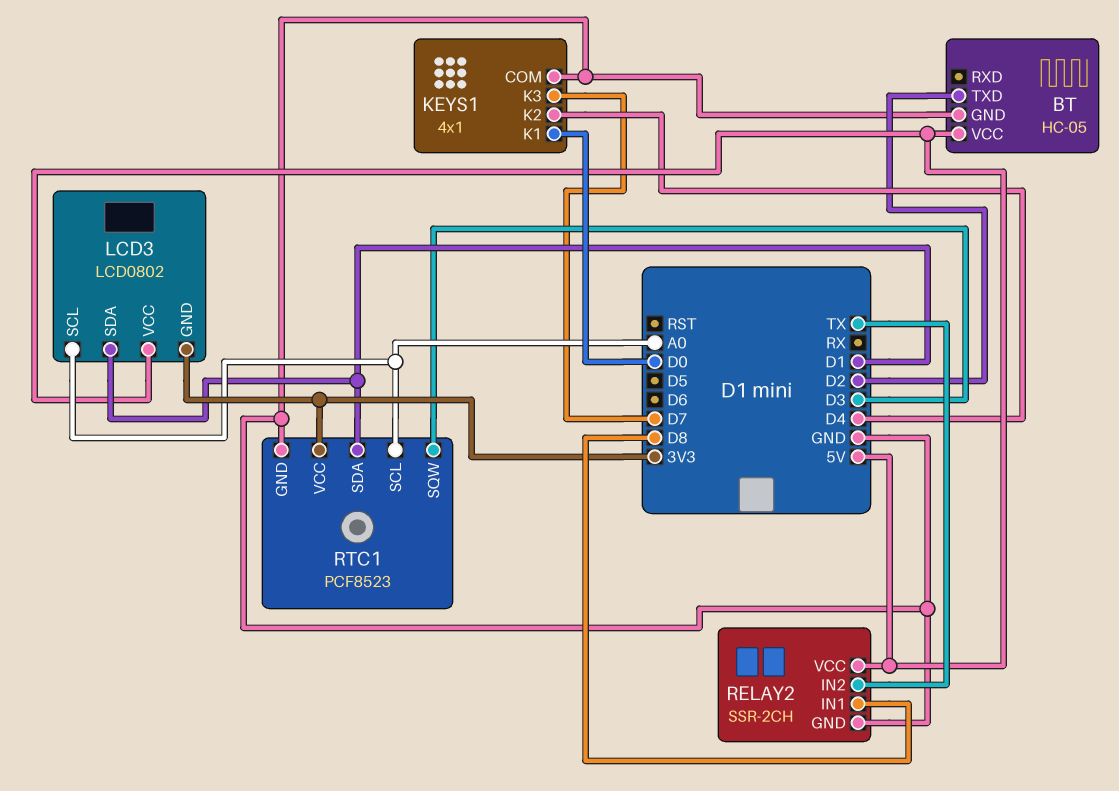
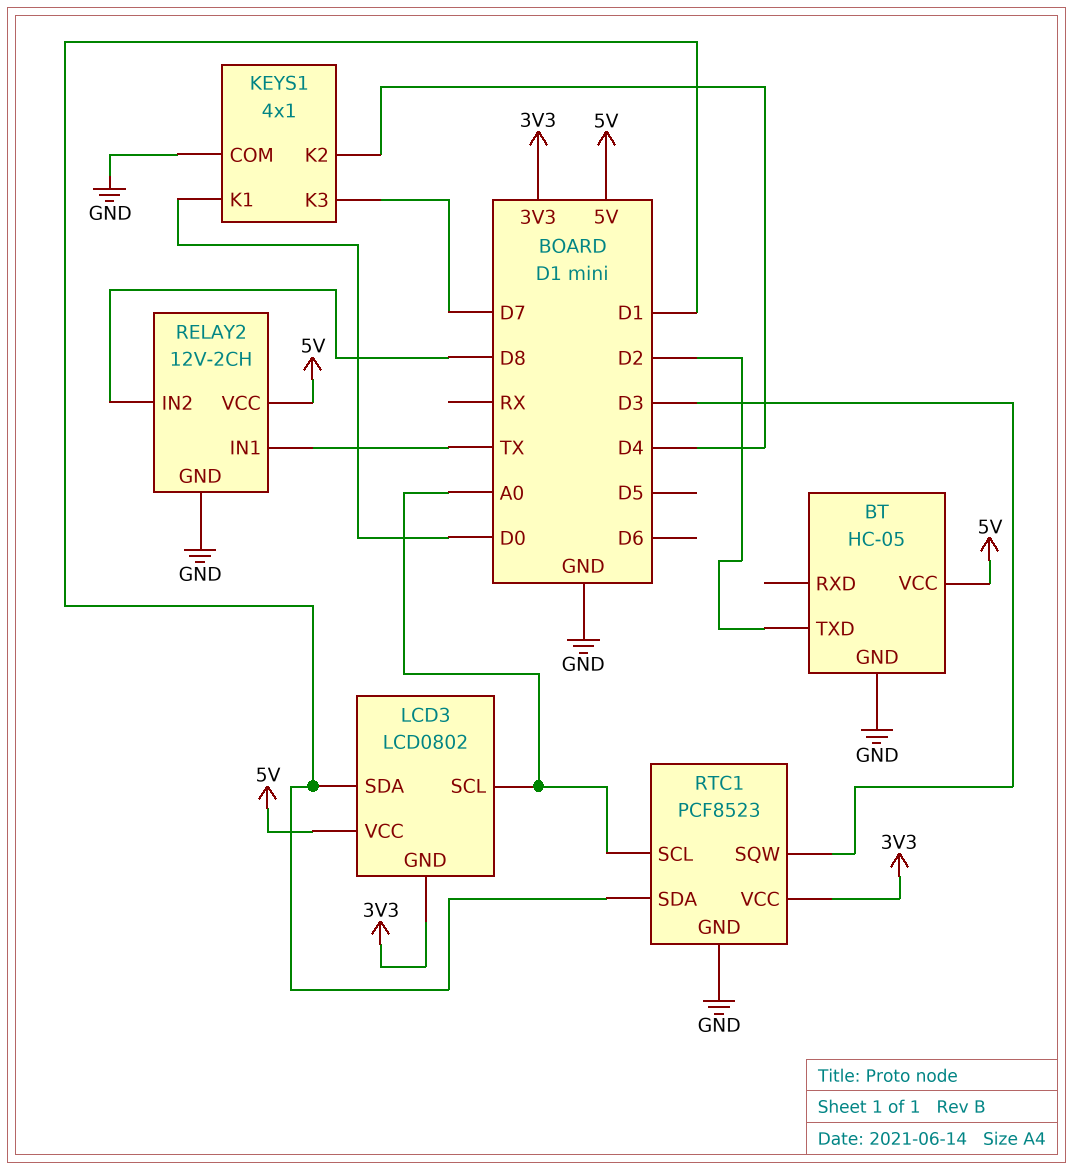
RELAY2: SSR-2CH -> 12V-2CH
RELAY2 pin IN1: D8 -> TX
RELAY2 pin IN2: TX -> D8

